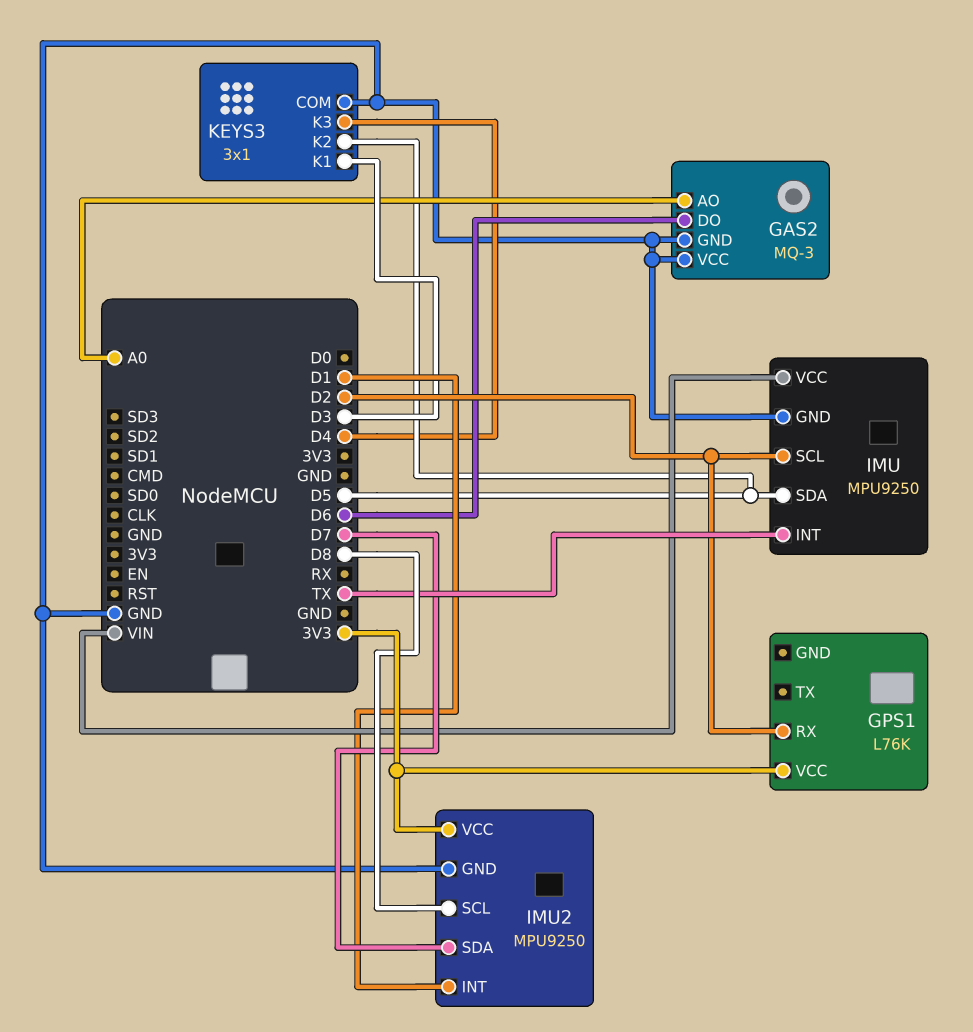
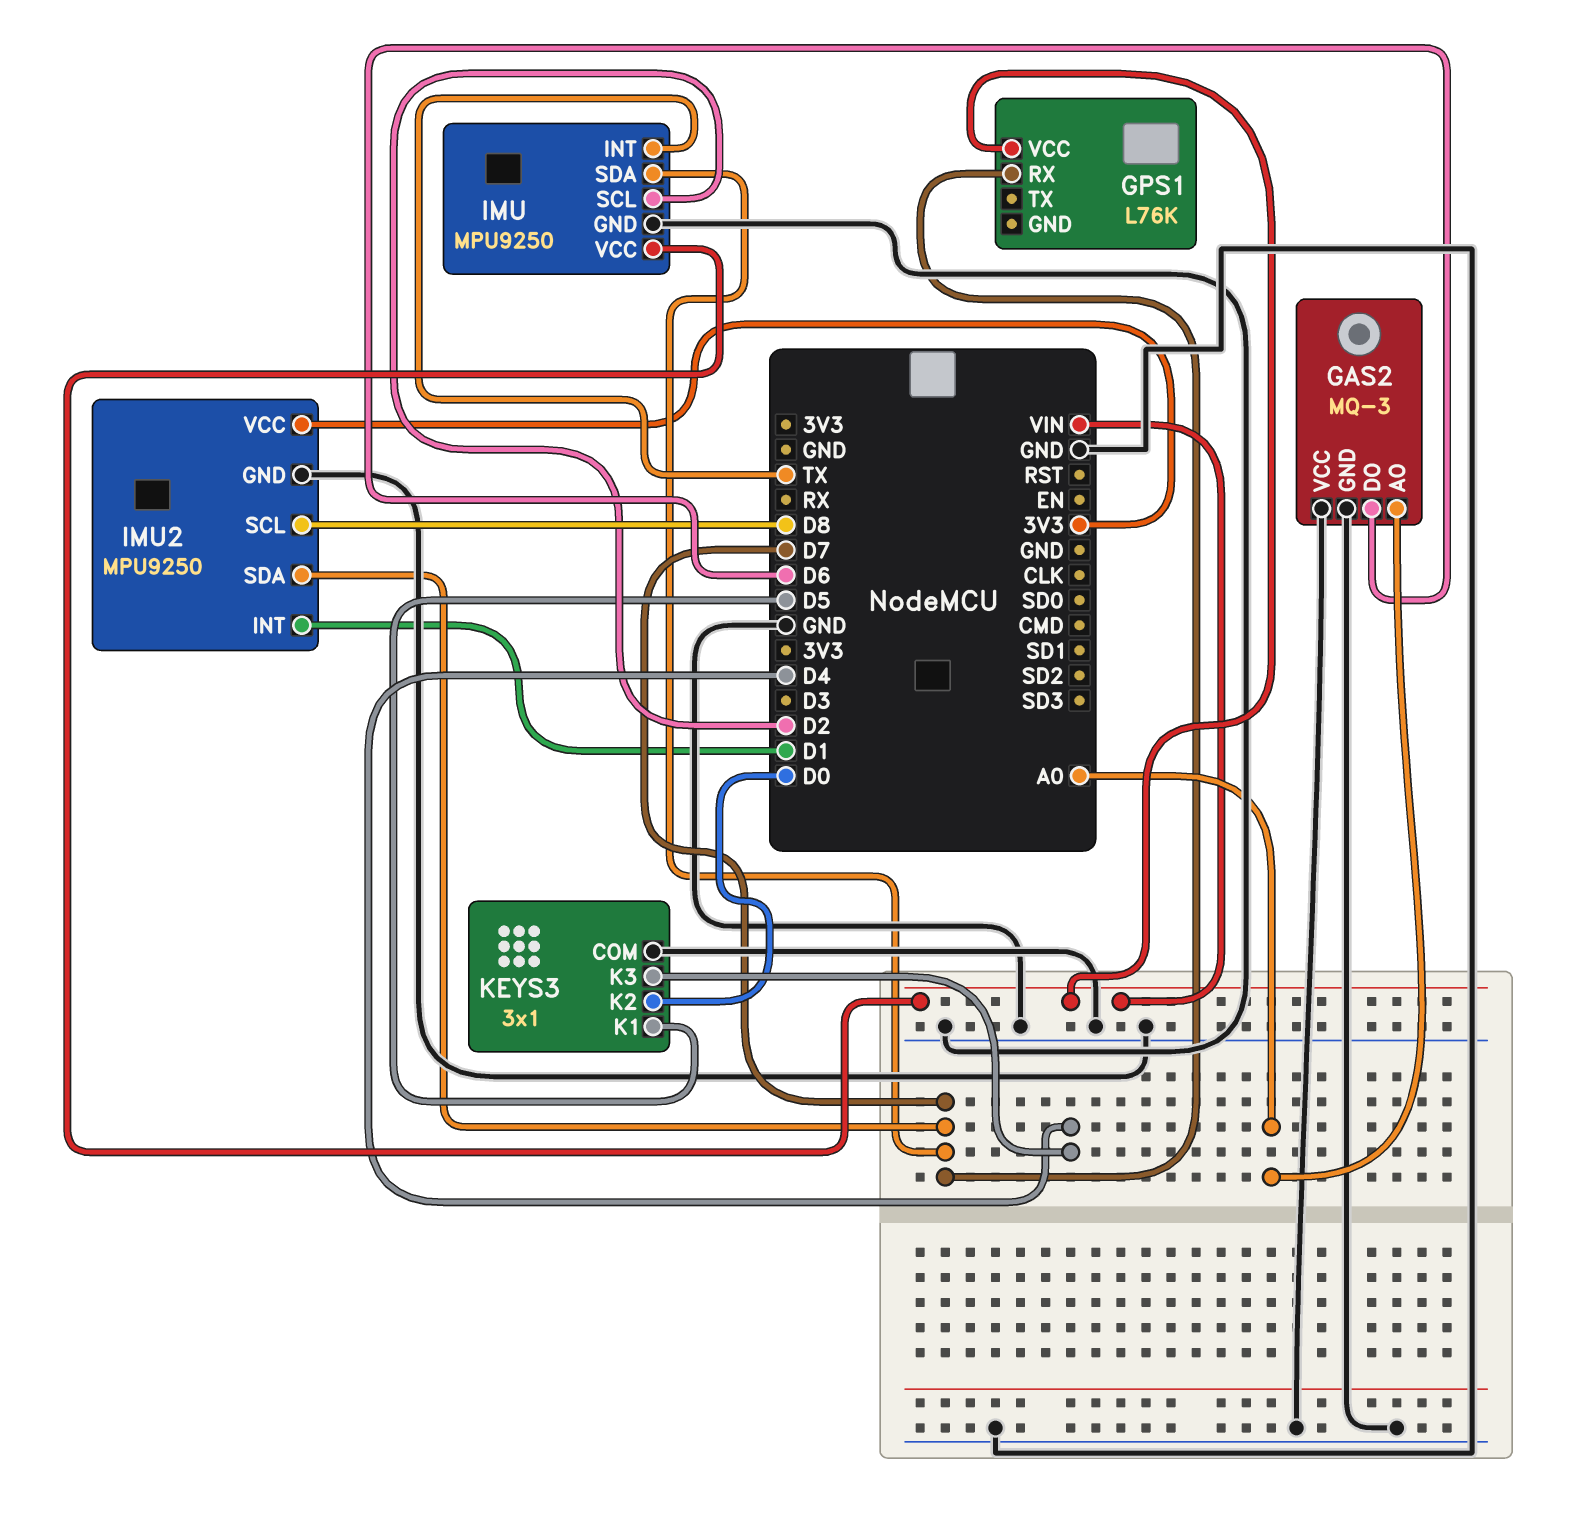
GPS1 pin RX: D2 -> D7
GPS1 pin VCC: 3V3 -> VIN
IMU pin SDA: D5 -> D7
KEYS3 pin K1: D3 -> D5
KEYS3 pin K2: D5 -> D0

